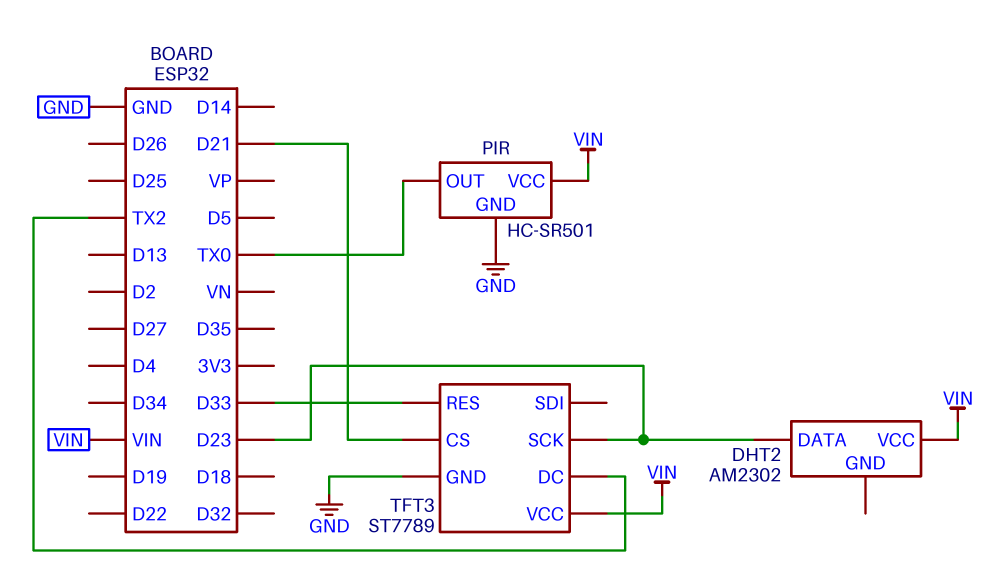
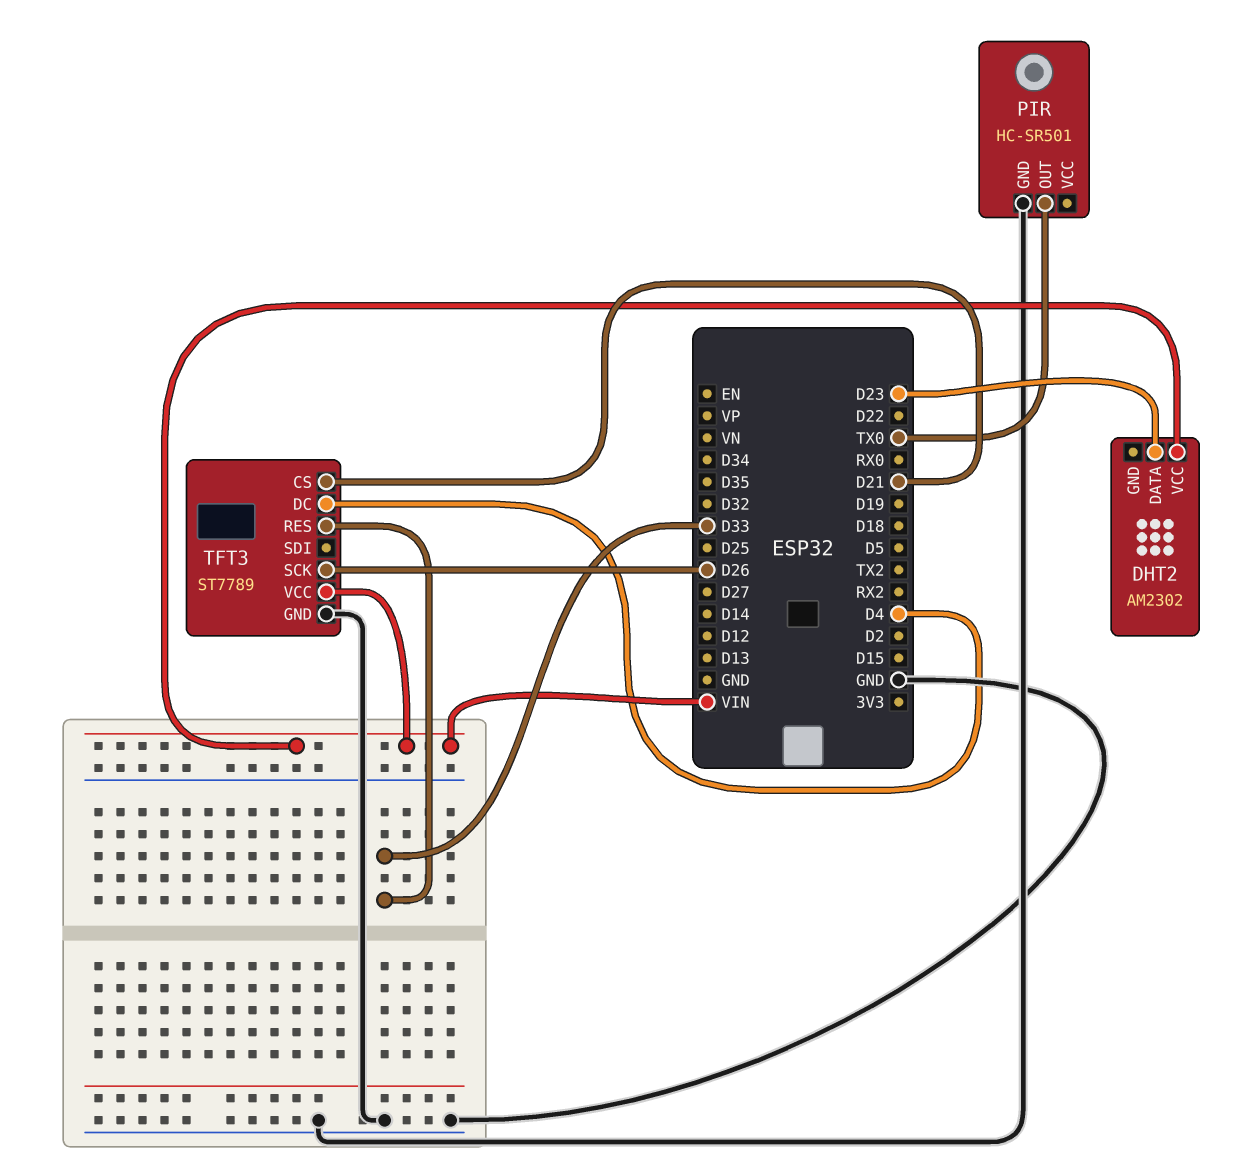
PIR pin VCC: VIN -> none
TFT3 pin DC: TX2 -> D4
TFT3 pin SCK: D23 -> D26

